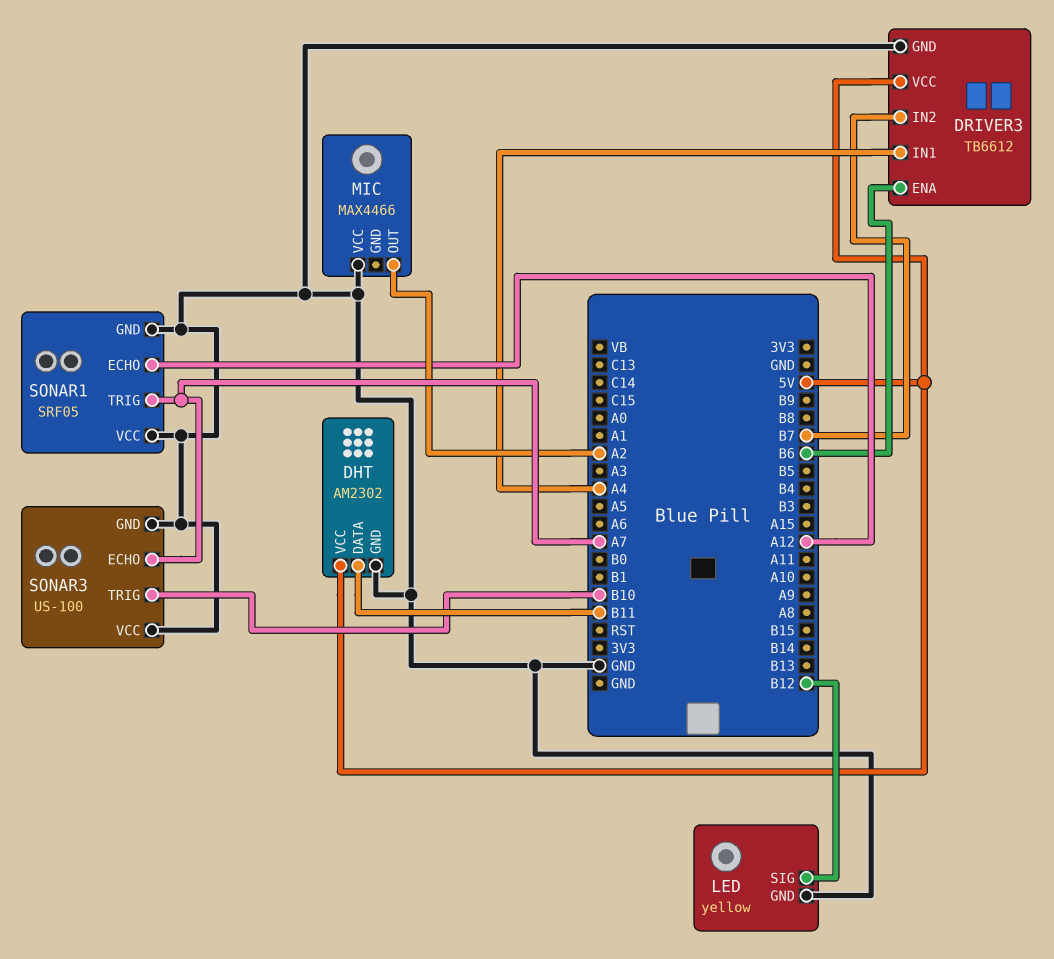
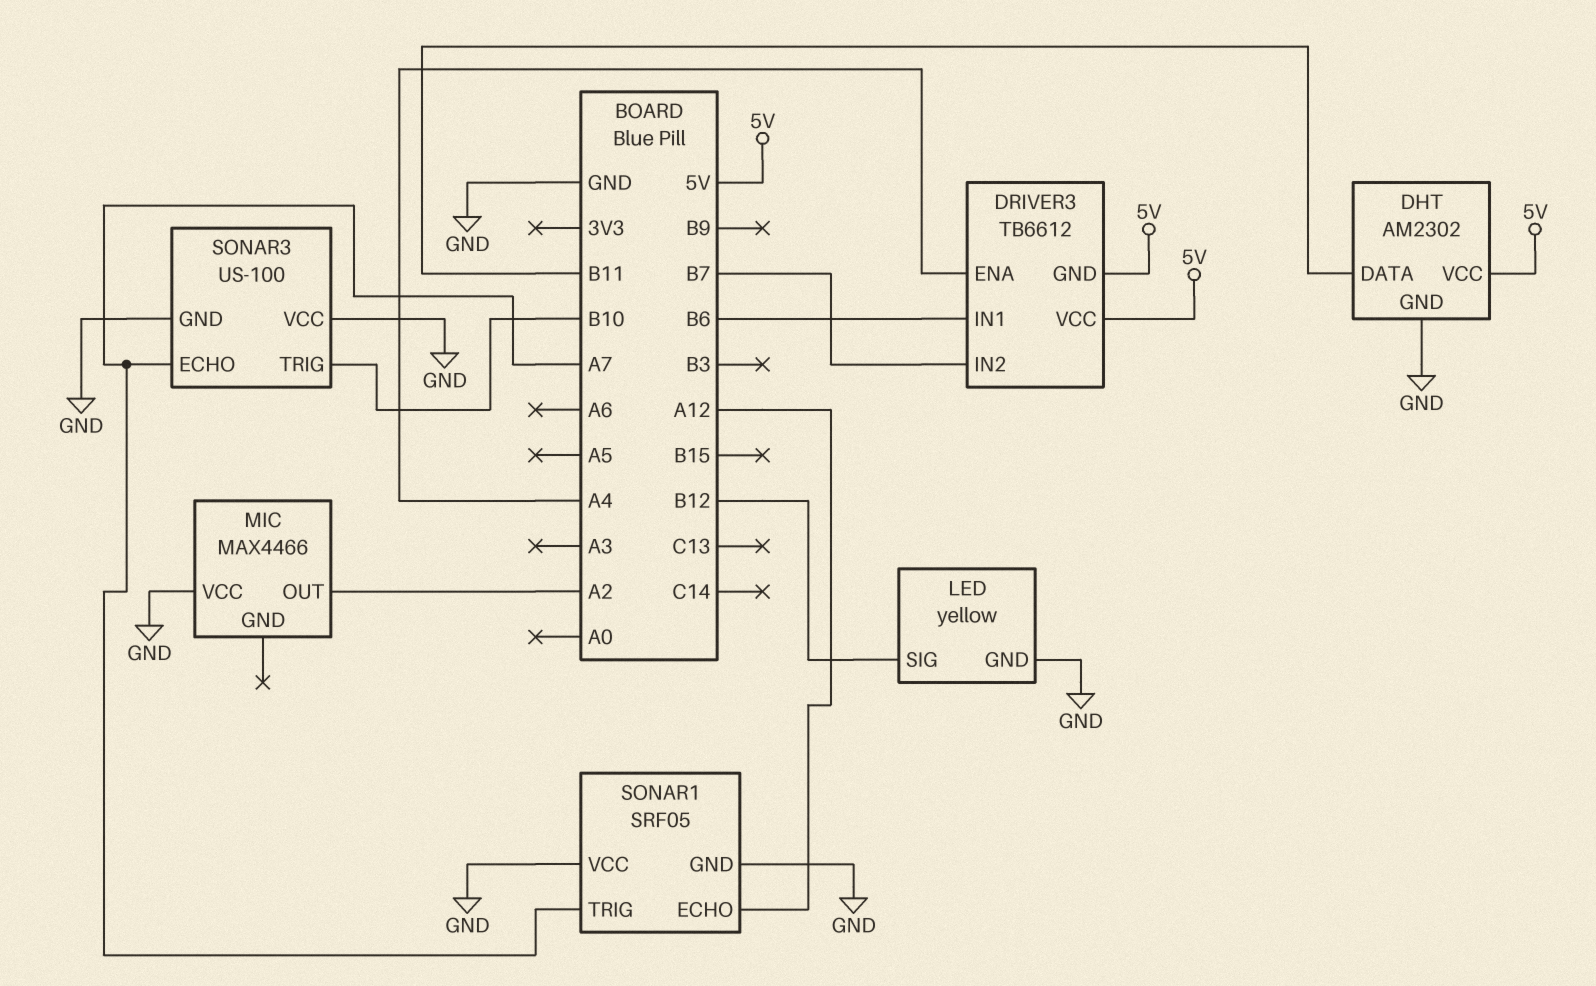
DRIVER3 pin ENA: B6 -> A4
DRIVER3 pin GND: GND -> 5V
DRIVER3 pin IN1: A4 -> B6

